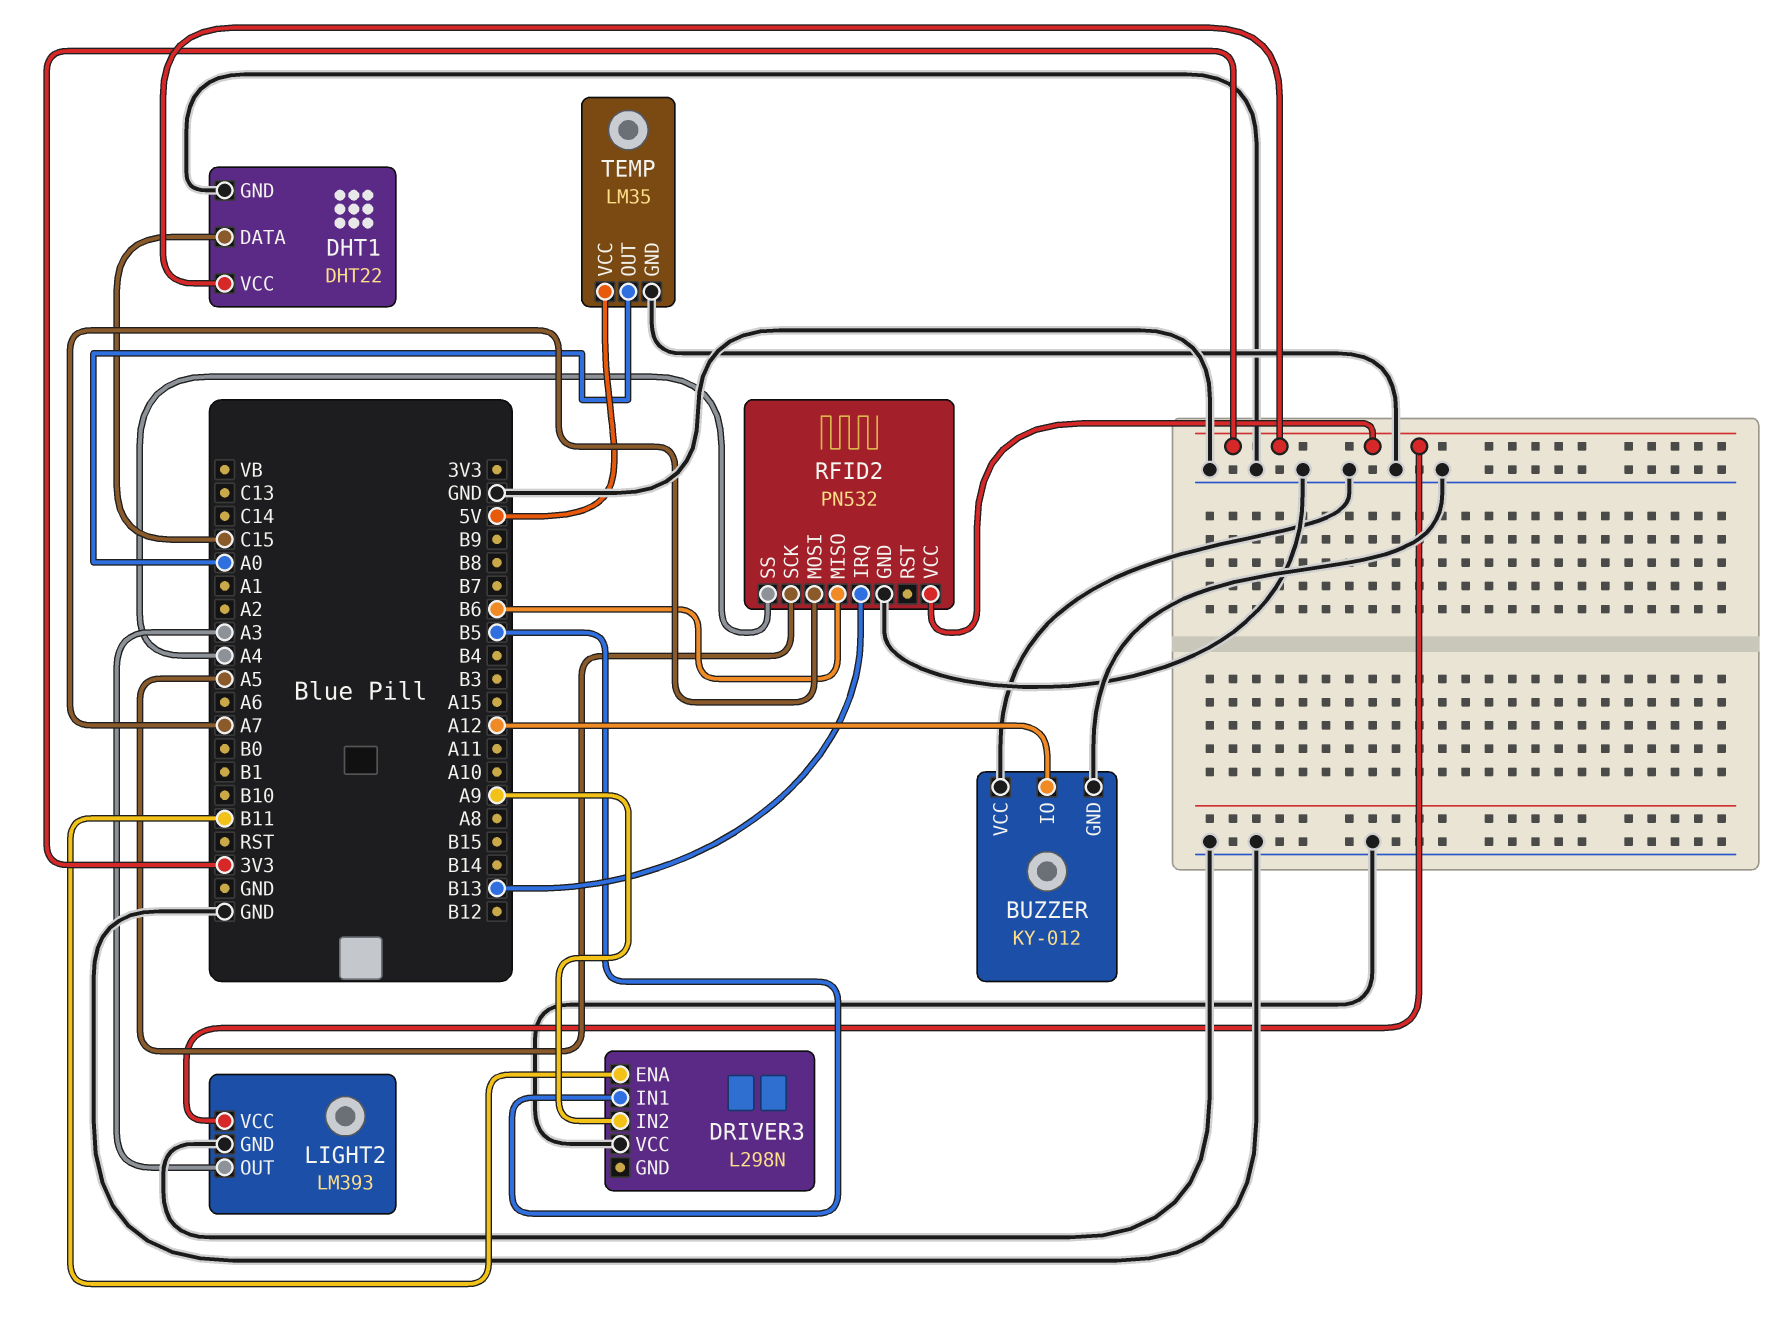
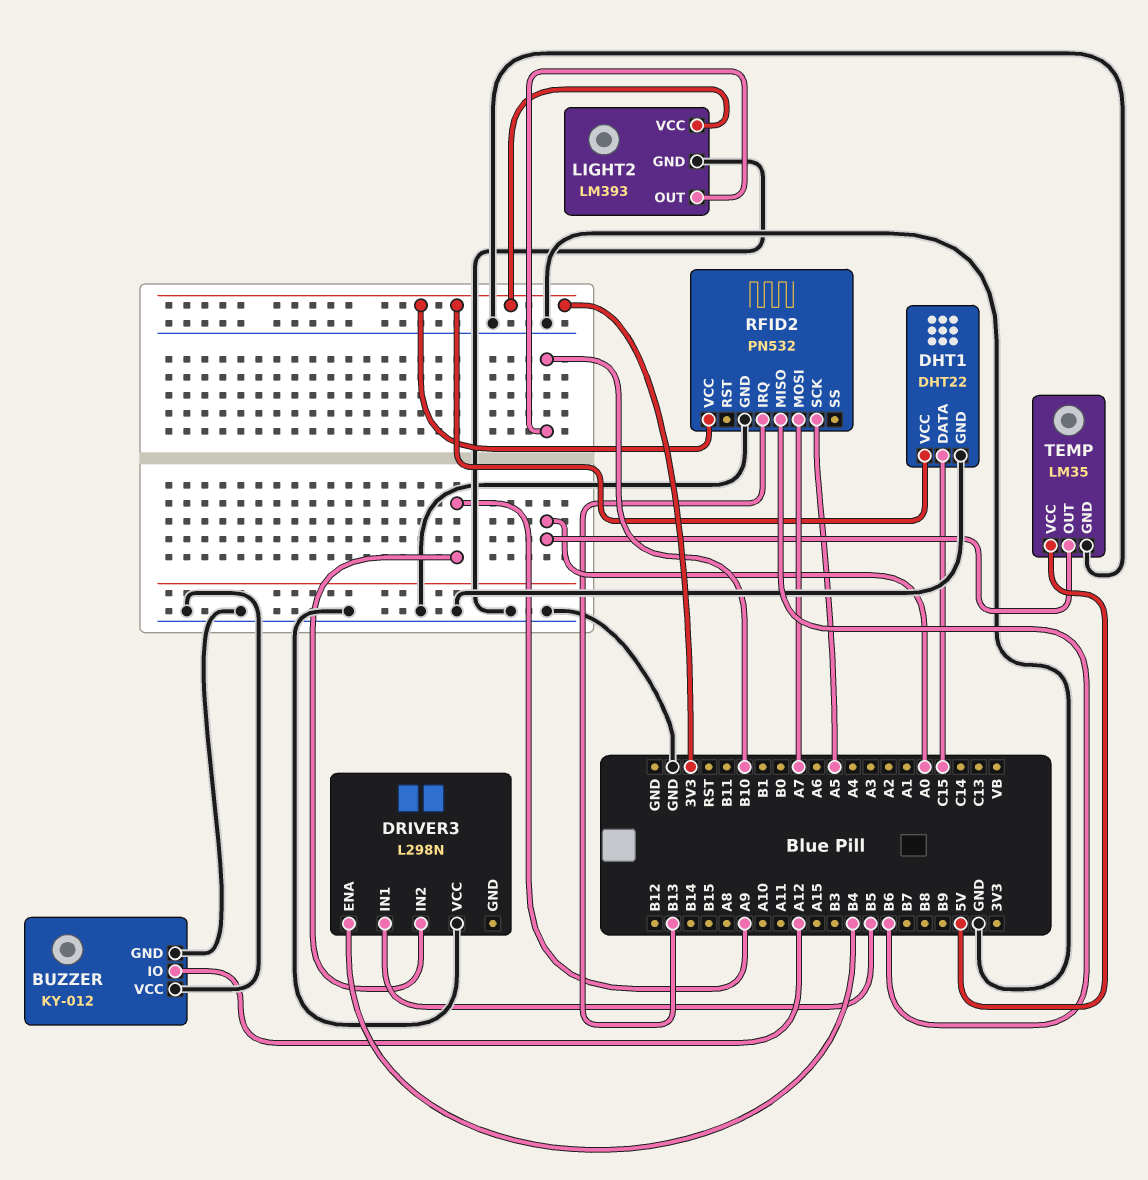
DRIVER3 pin ENA: B11 -> B4
LIGHT2 pin OUT: A3 -> B10
RFID2 pin SS: A4 -> none

